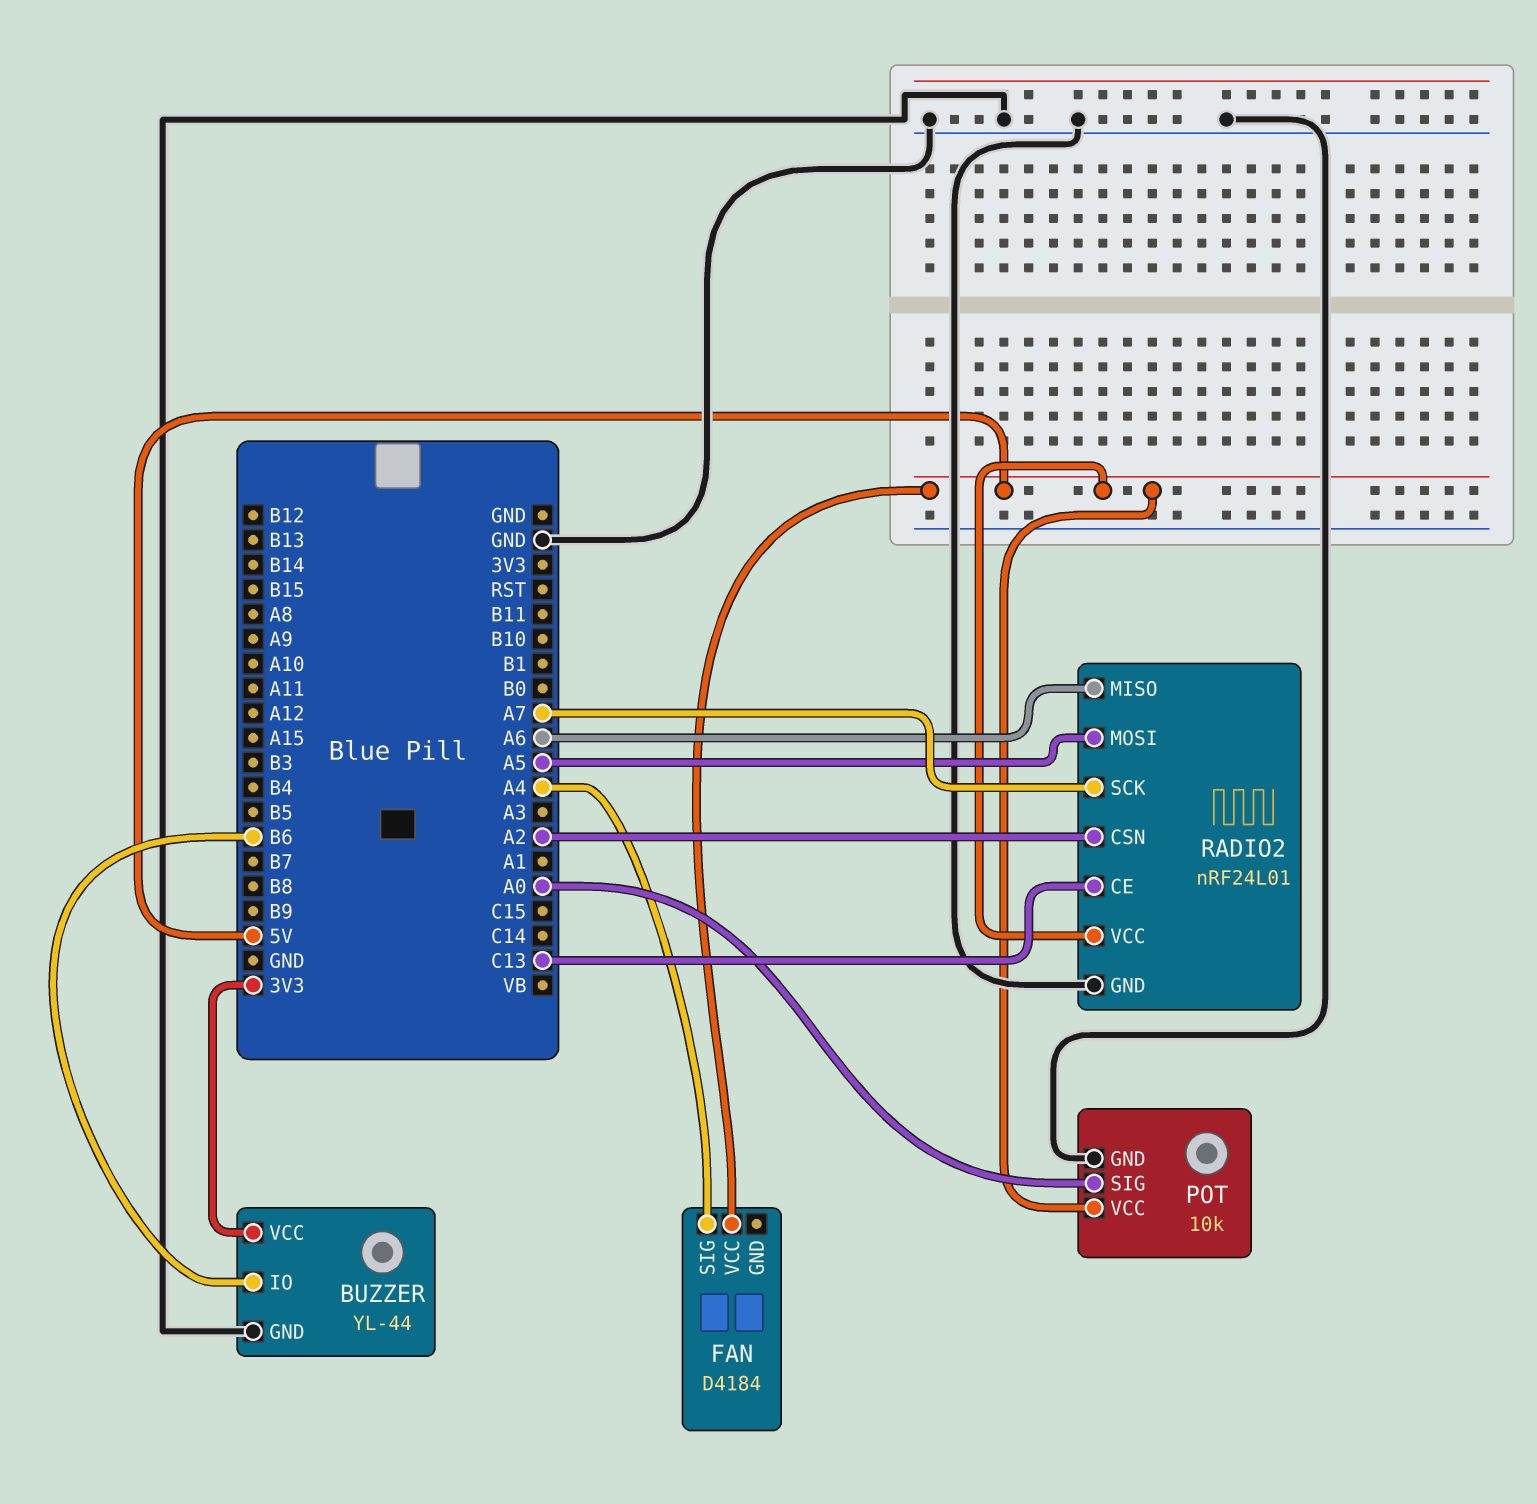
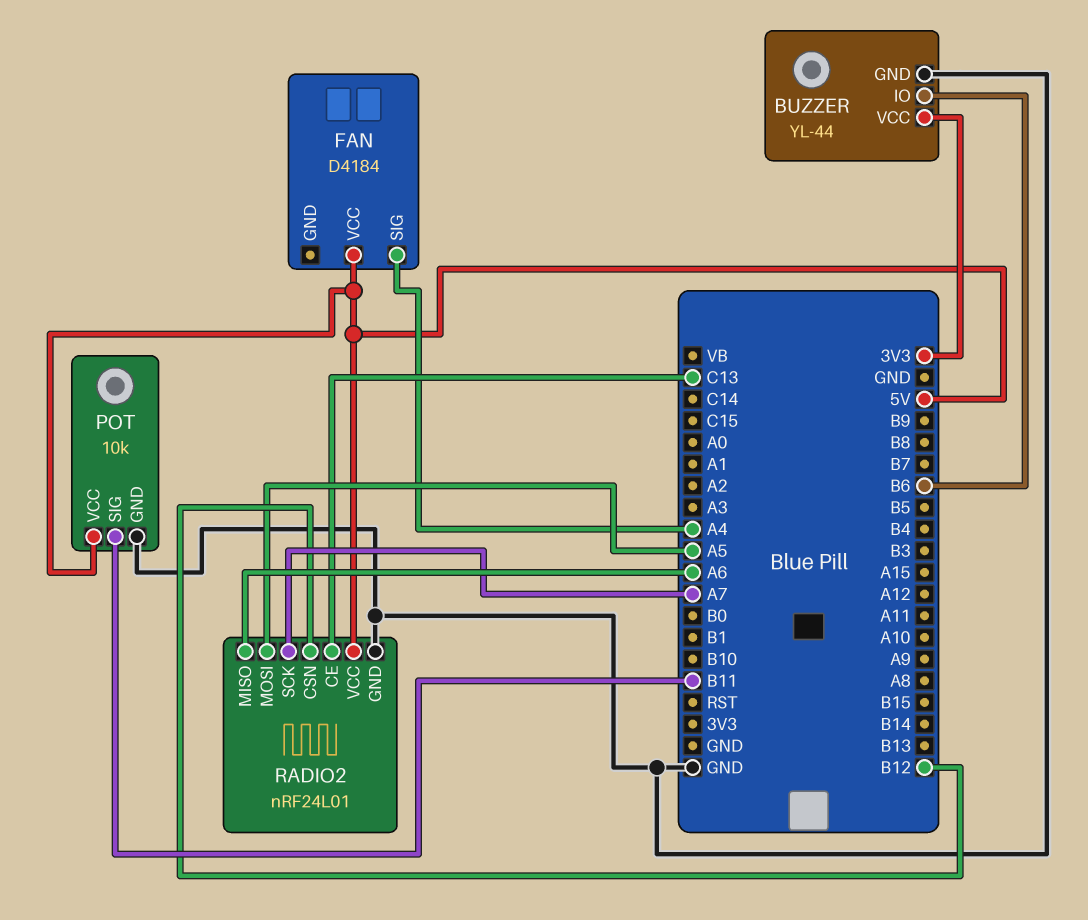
POT pin SIG: A0 -> B11
RADIO2 pin CSN: A2 -> B12

